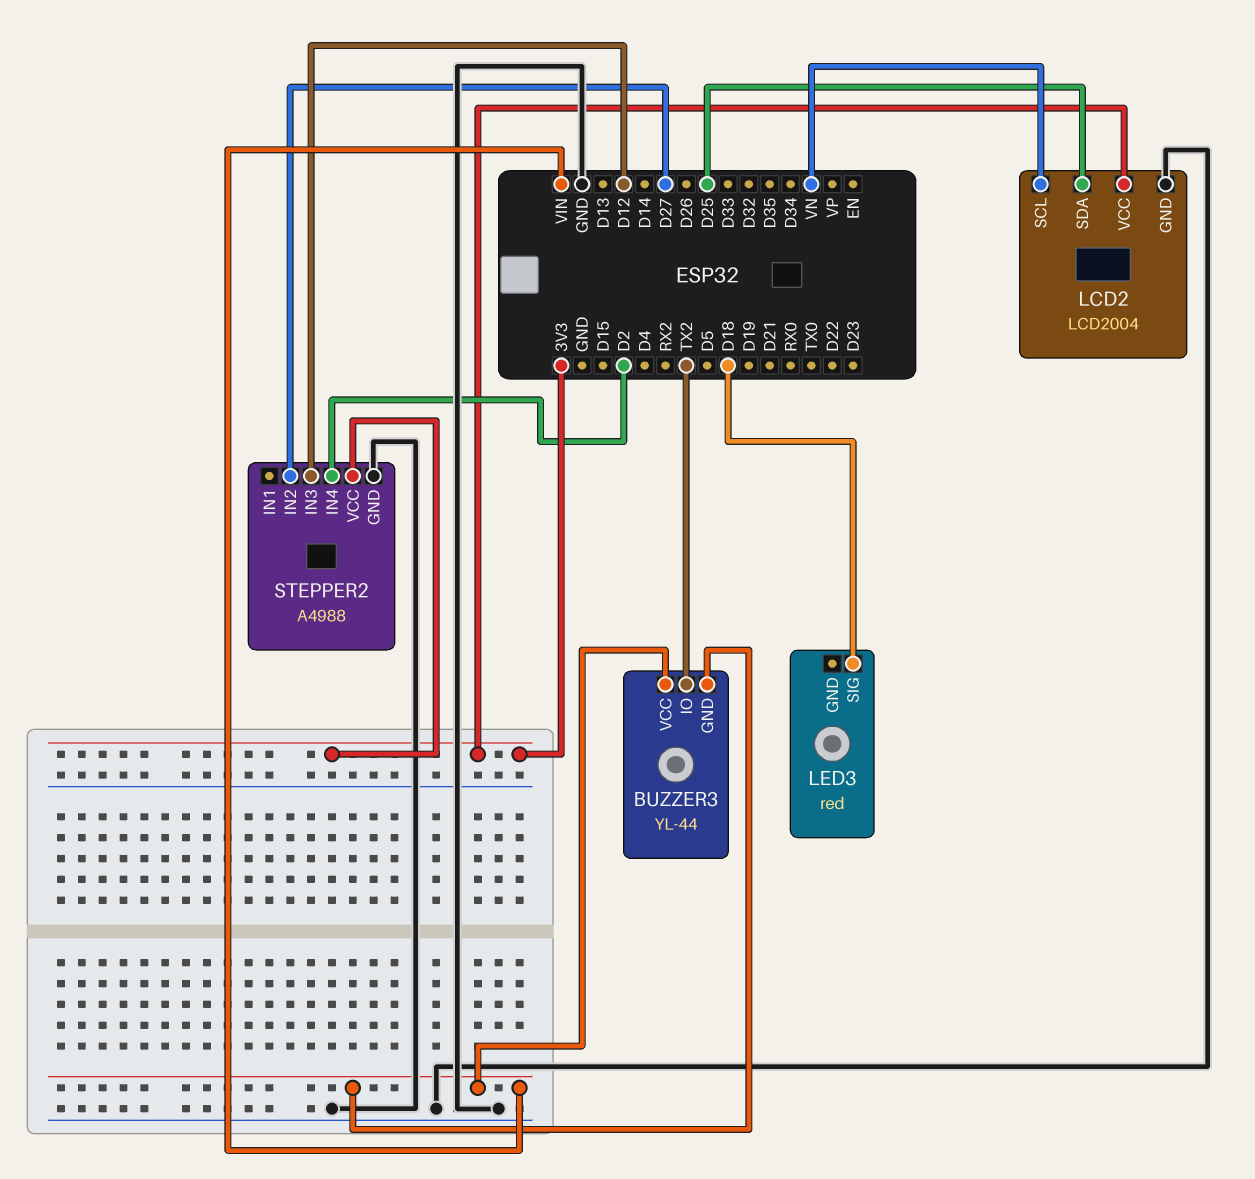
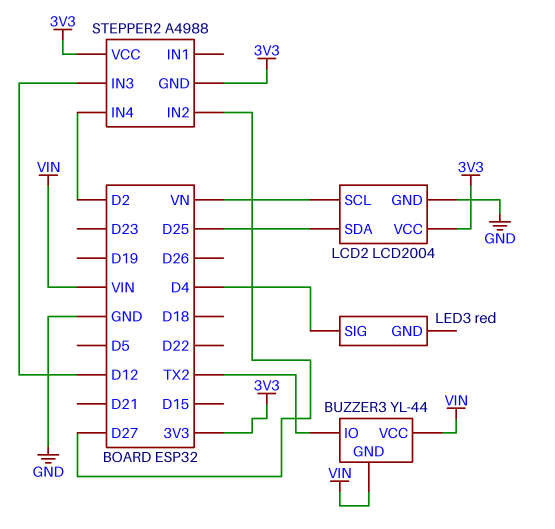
LED3 pin SIG: D18 -> D4
STEPPER2 pin GND: GND -> 3V3

